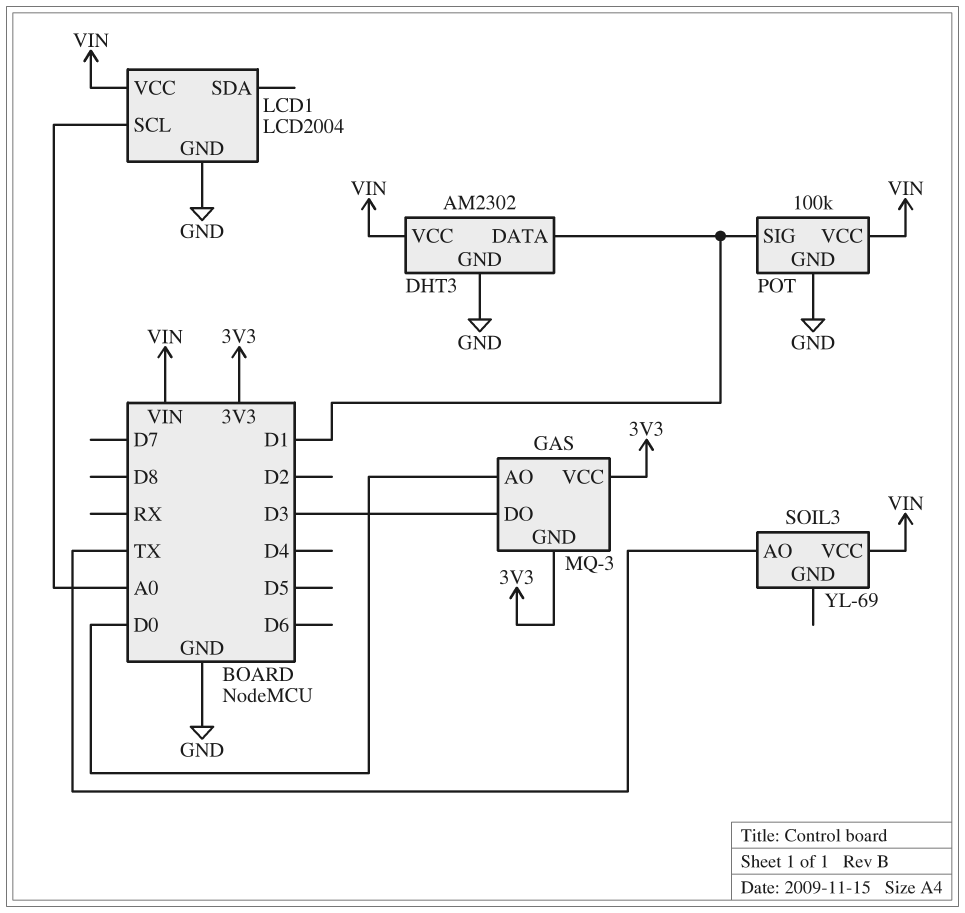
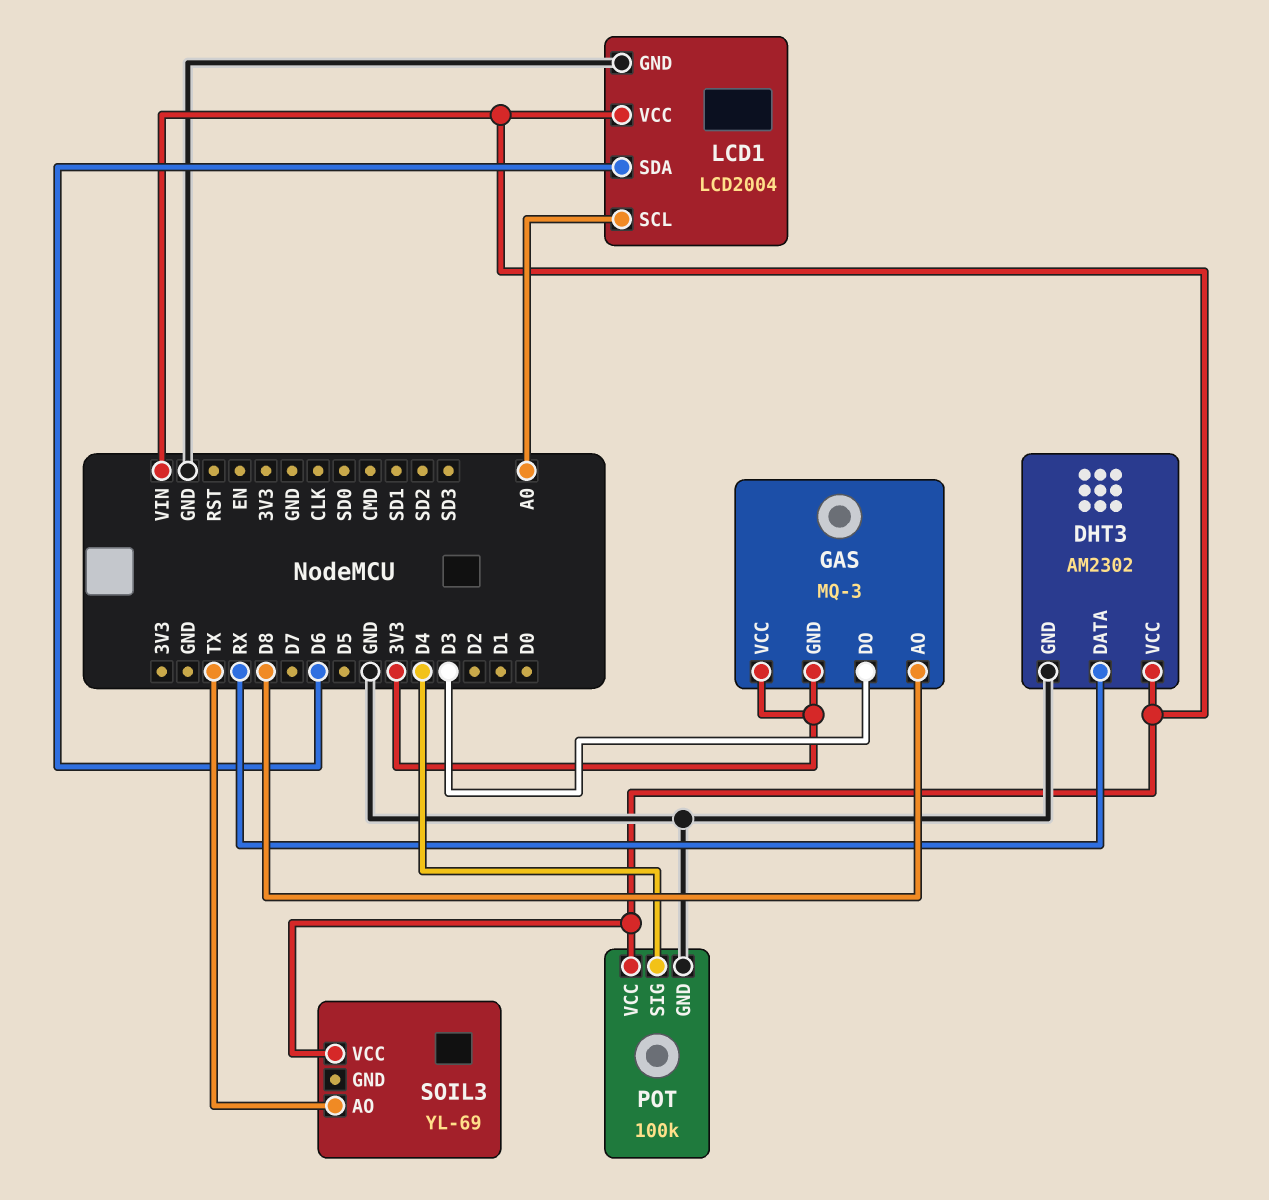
DHT3 pin DATA: D1 -> RX
GAS pin AO: D0 -> D8
LCD1 pin SDA: none -> D6
POT pin SIG: D1 -> D4

